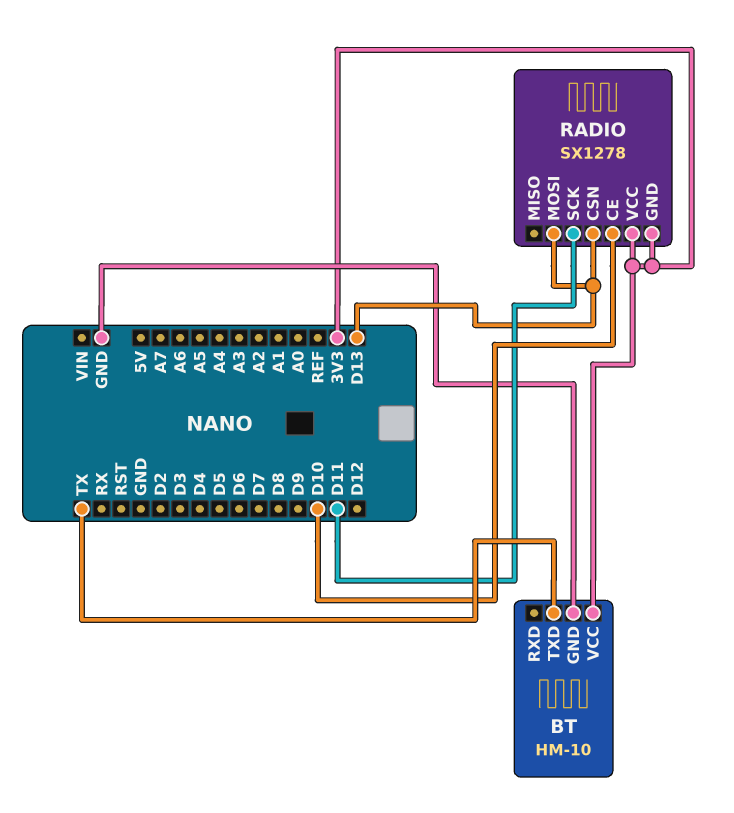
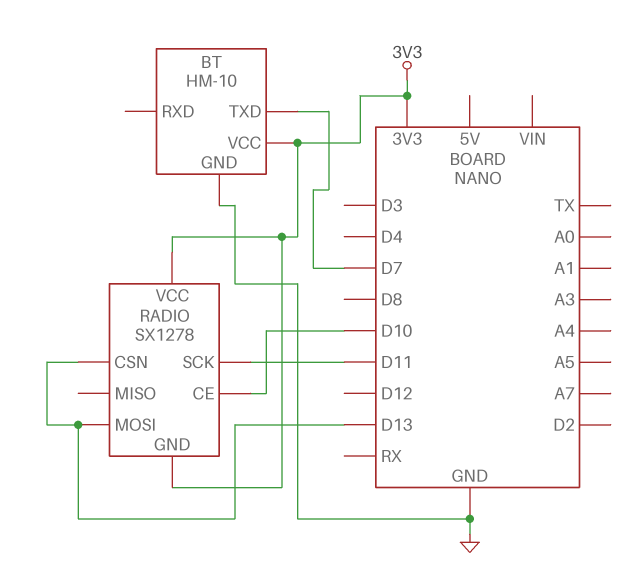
BT pin TXD: TX -> D7

